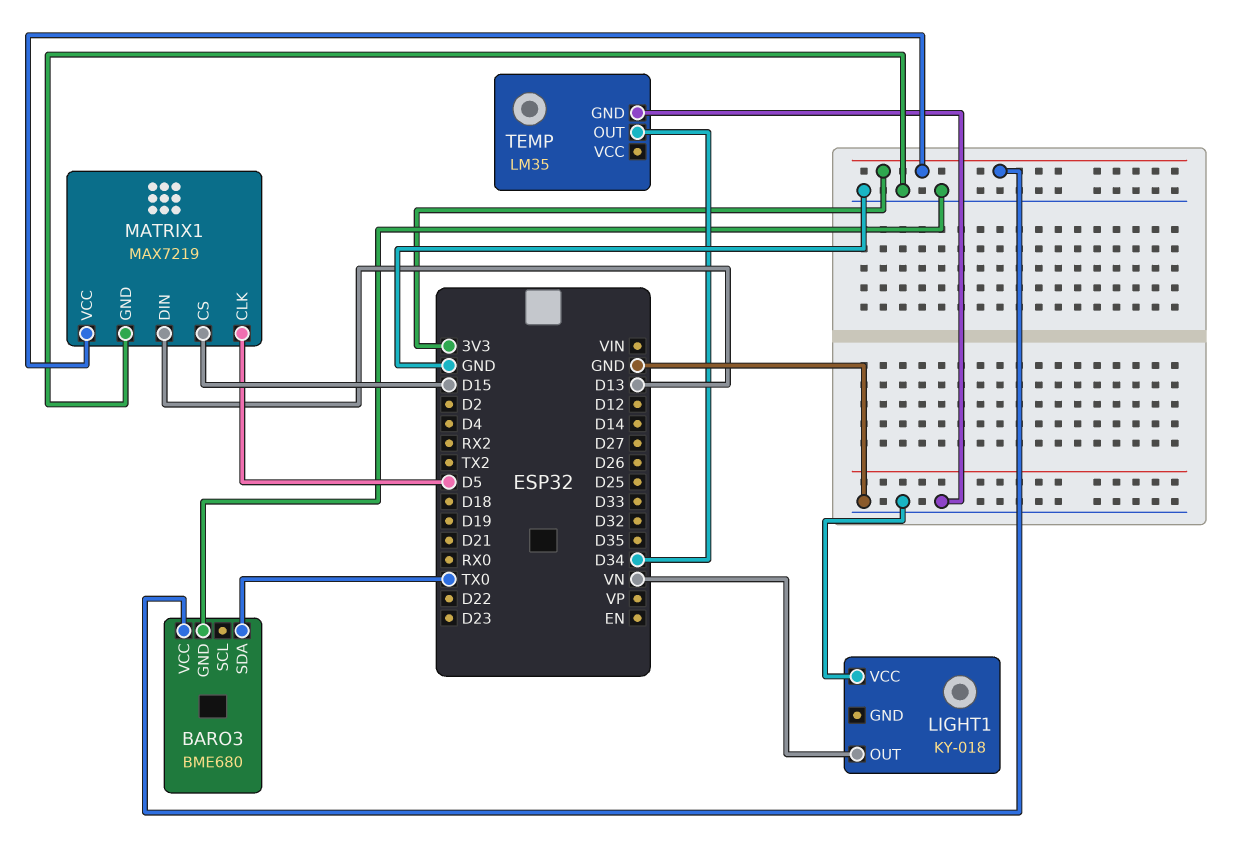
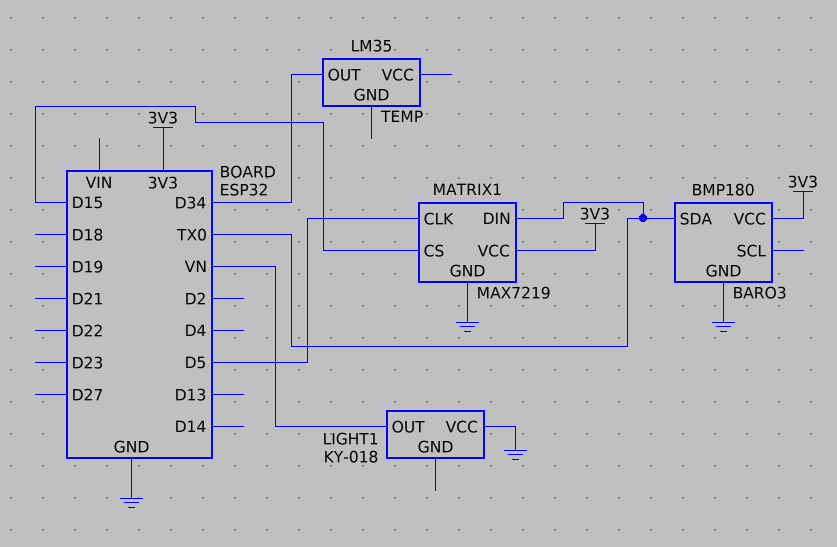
BARO3: BME680 -> BMP180
MATRIX1 pin DIN: D13 -> TX0
TEMP pin GND: GND -> none

